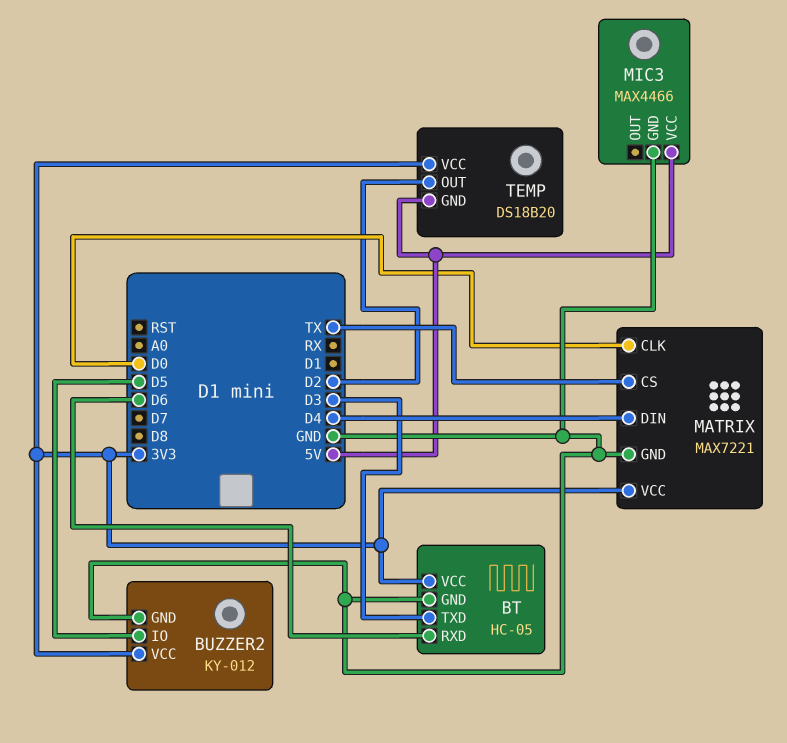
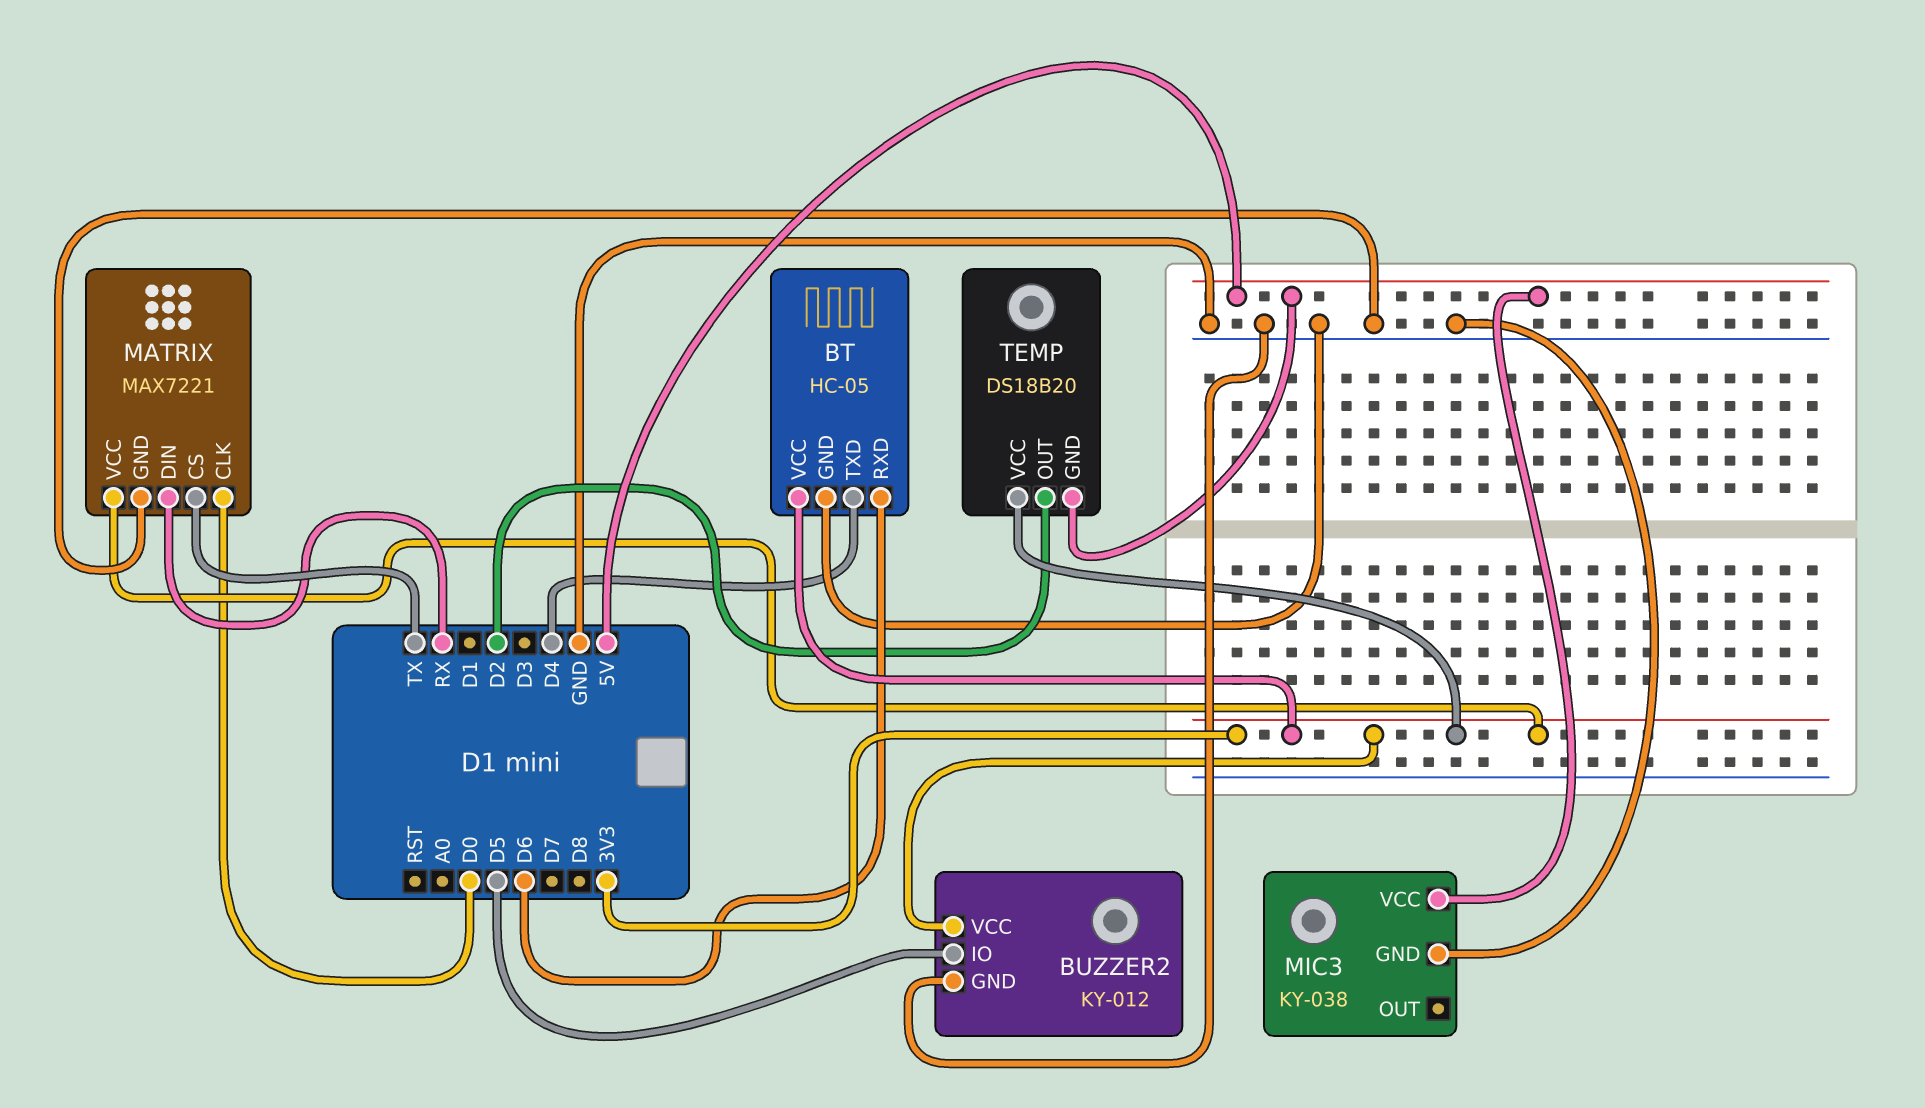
BT pin TXD: D3 -> D4
MATRIX pin DIN: D4 -> RX
MIC3: MAX4466 -> KY-038

